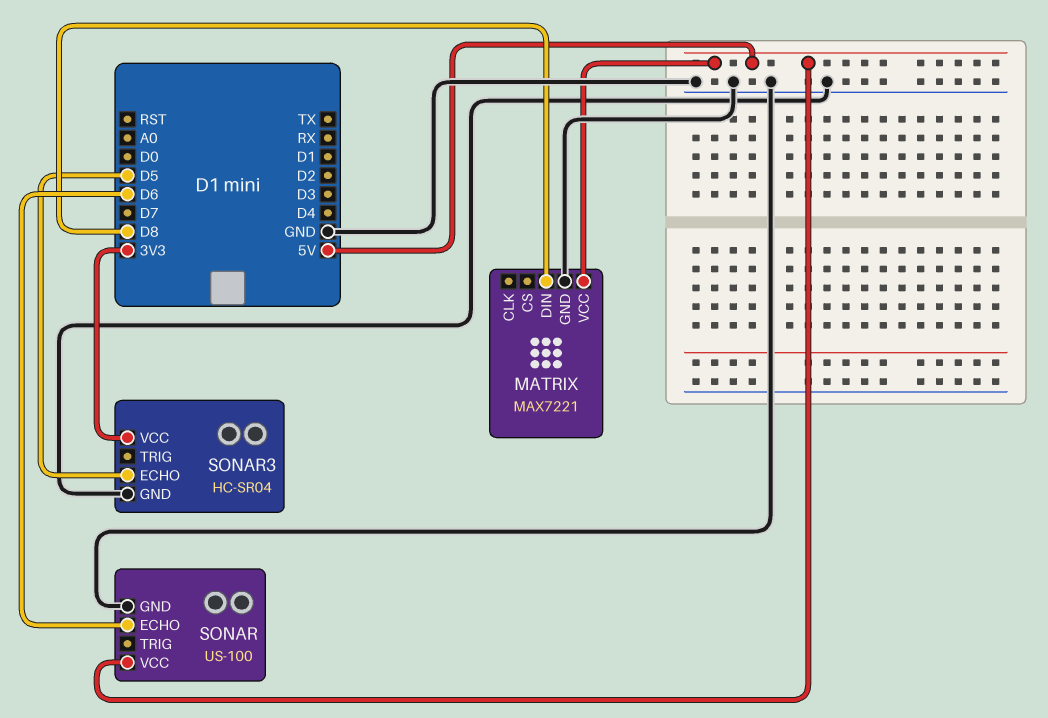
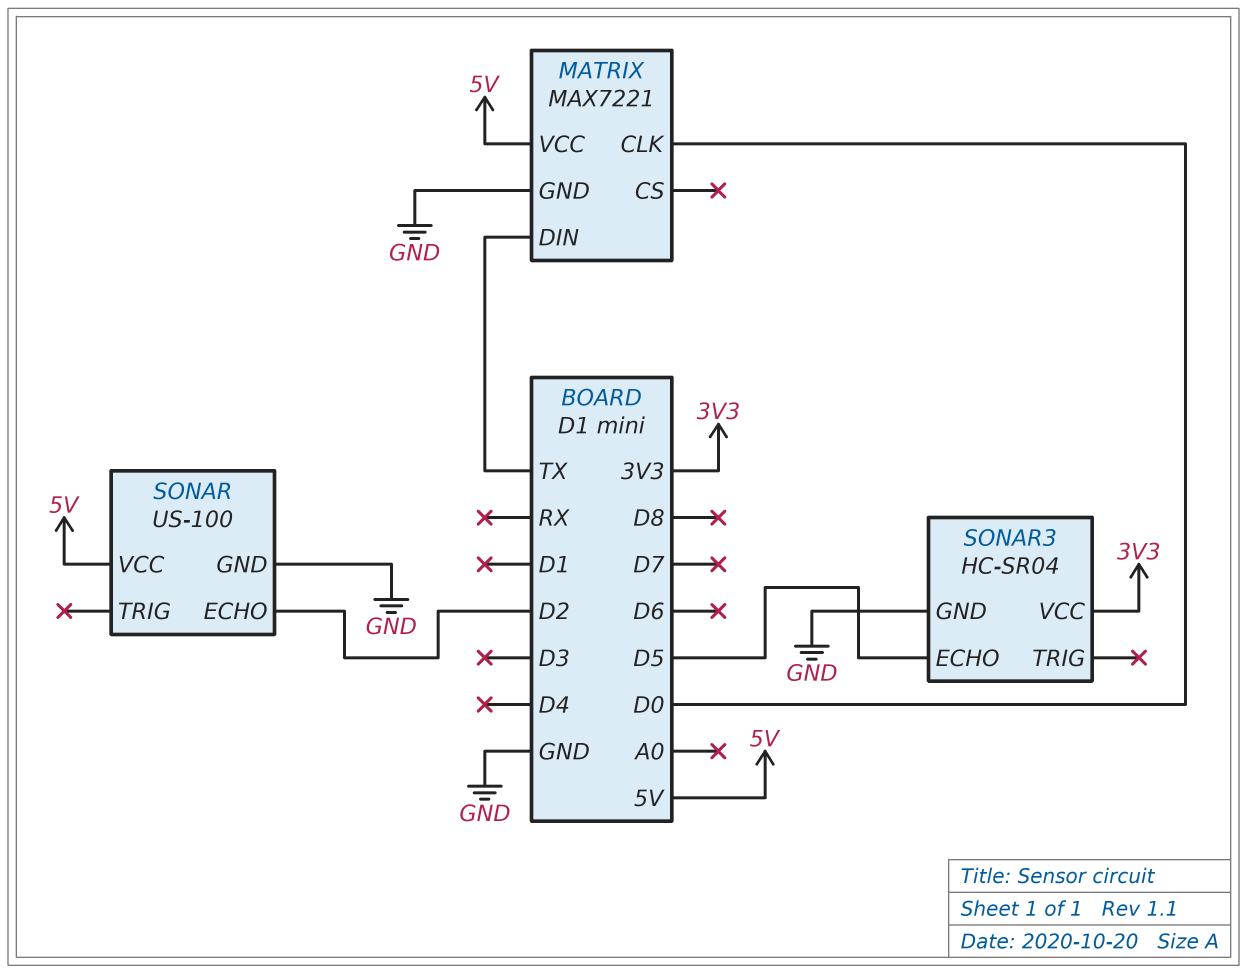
MATRIX pin CLK: none -> D0
MATRIX pin DIN: D8 -> TX
SONAR pin ECHO: D6 -> D2

